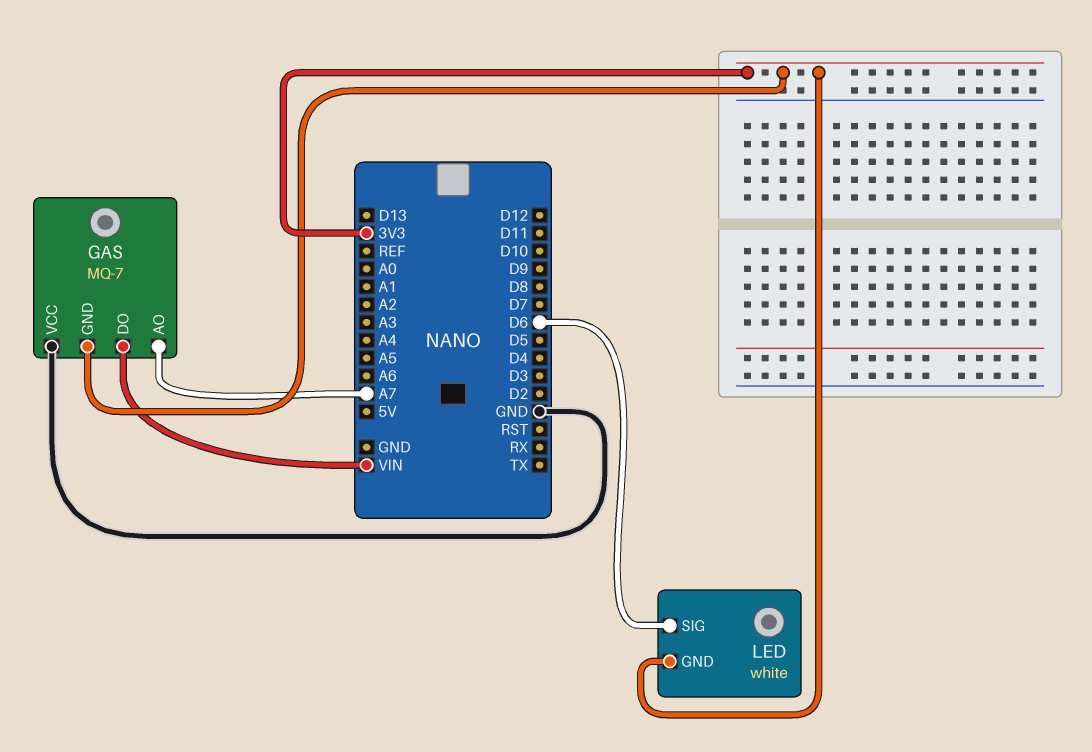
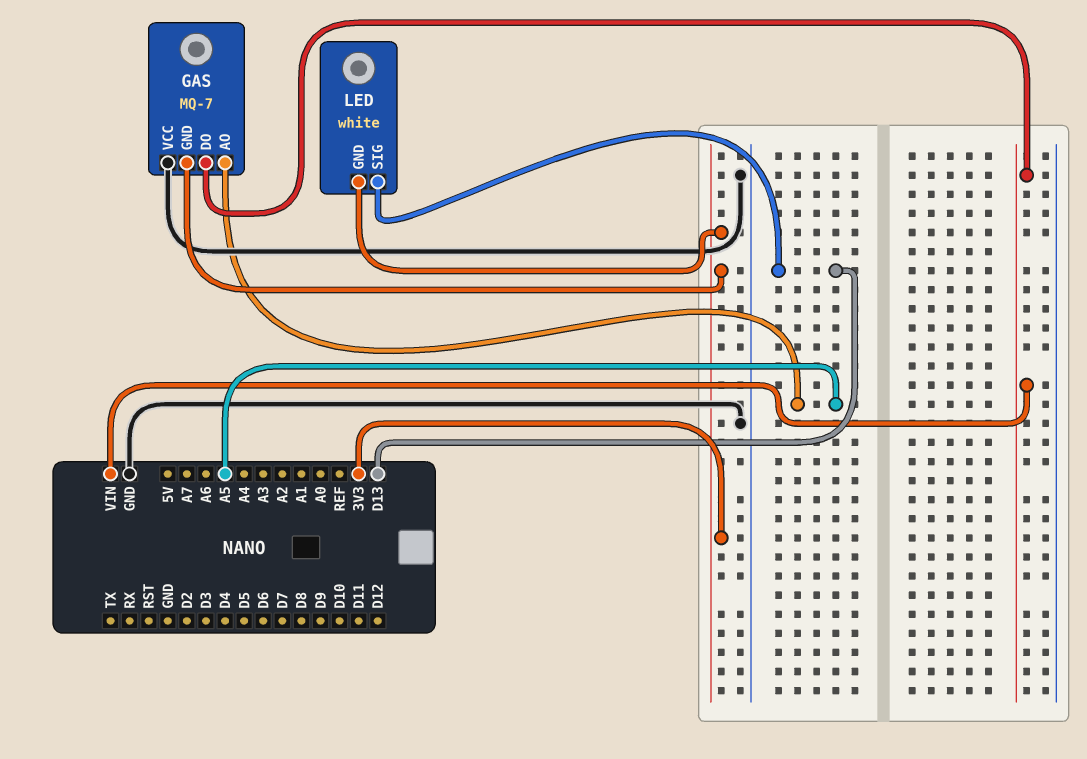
GAS pin AO: A7 -> A5
LED pin SIG: D6 -> D13

